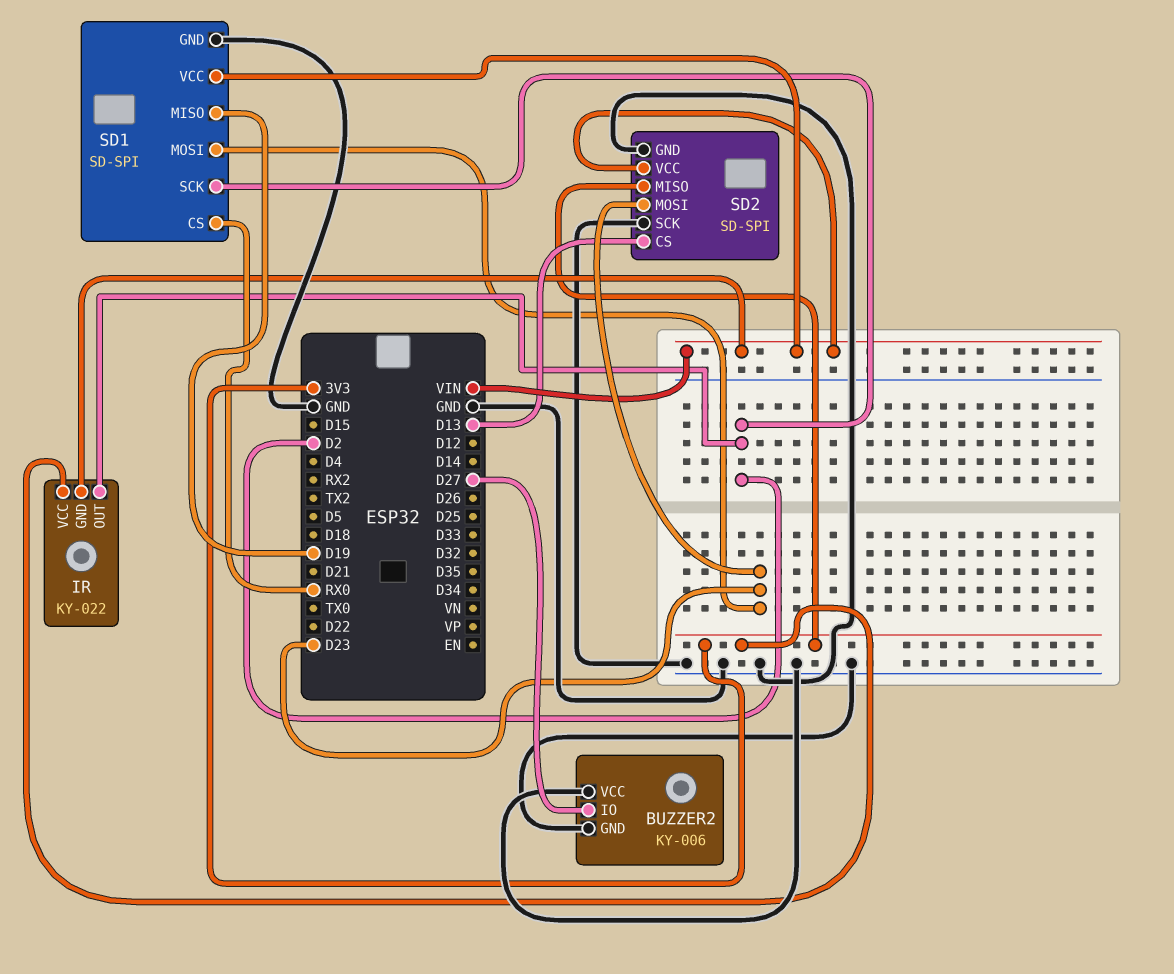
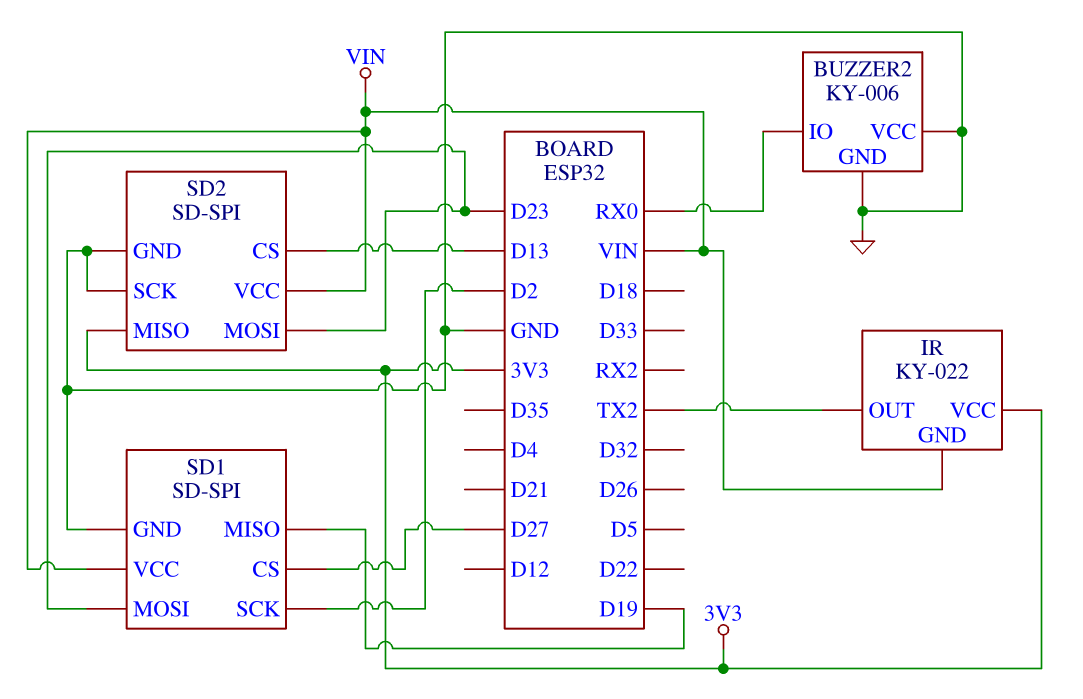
BUZZER2 pin IO: D27 -> RX0
IR pin OUT: D2 -> TX2
SD1 pin CS: RX0 -> D27

